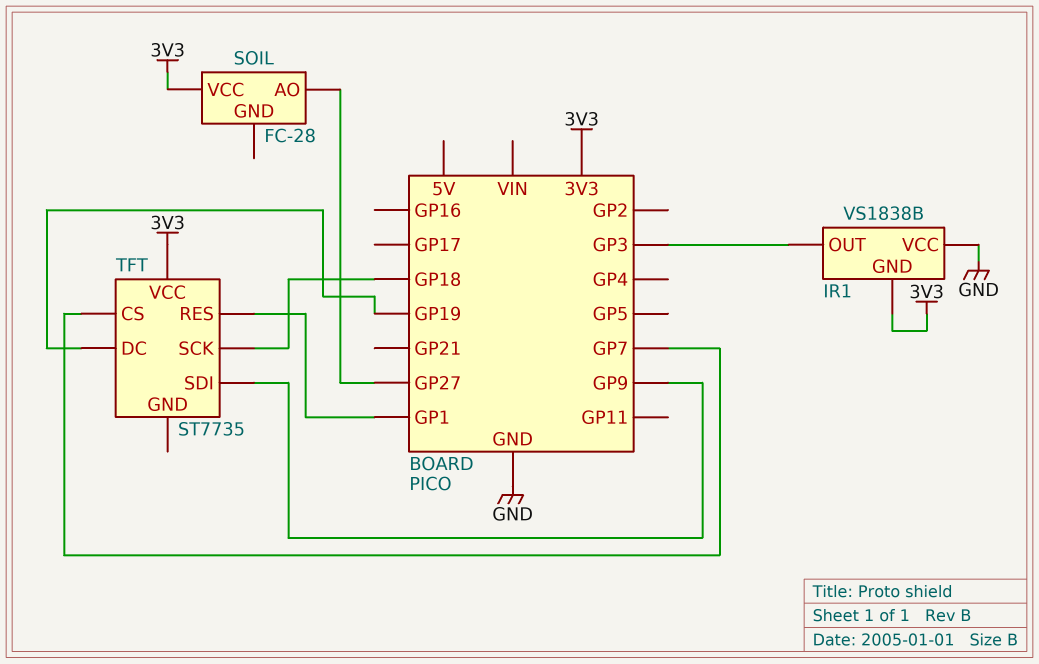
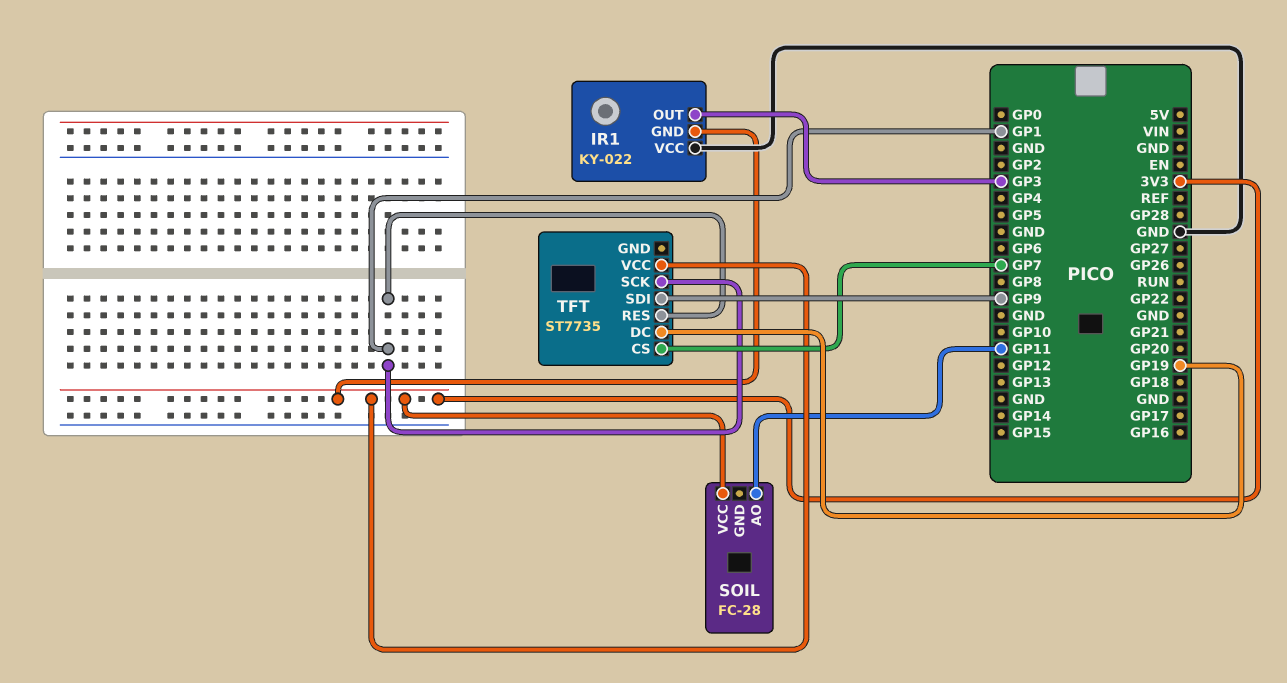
IR1: VS1838B -> KY-022
SOIL pin AO: GP27 -> GP11
TFT pin SCK: GP18 -> GP1

